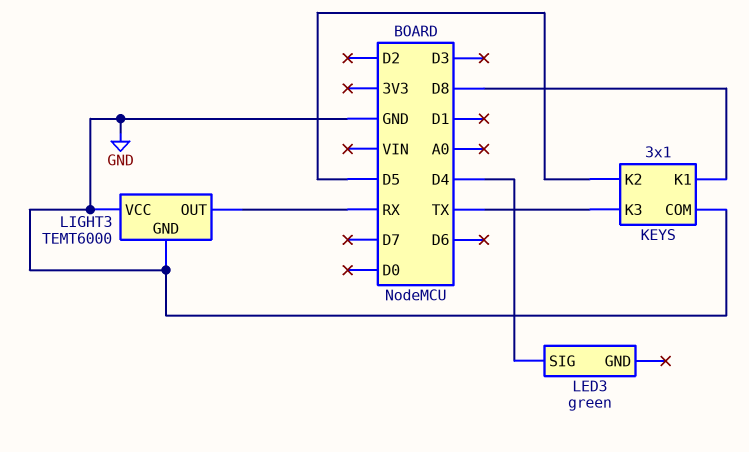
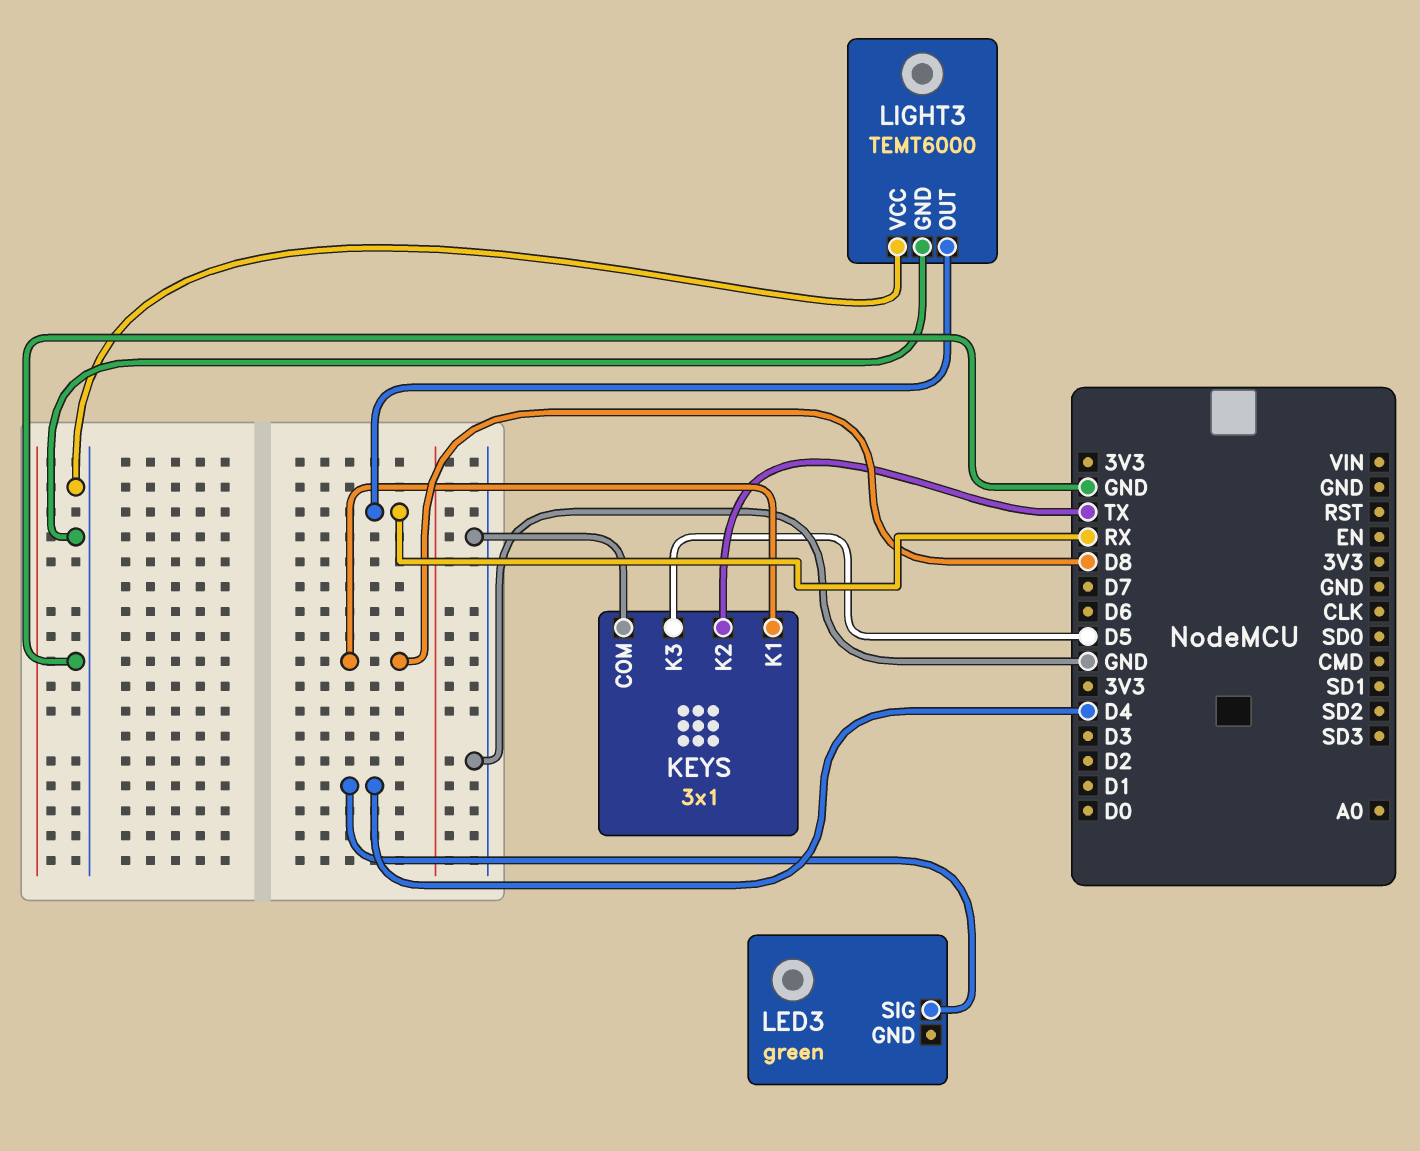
KEYS pin K2: D5 -> TX
KEYS pin K3: TX -> D5

